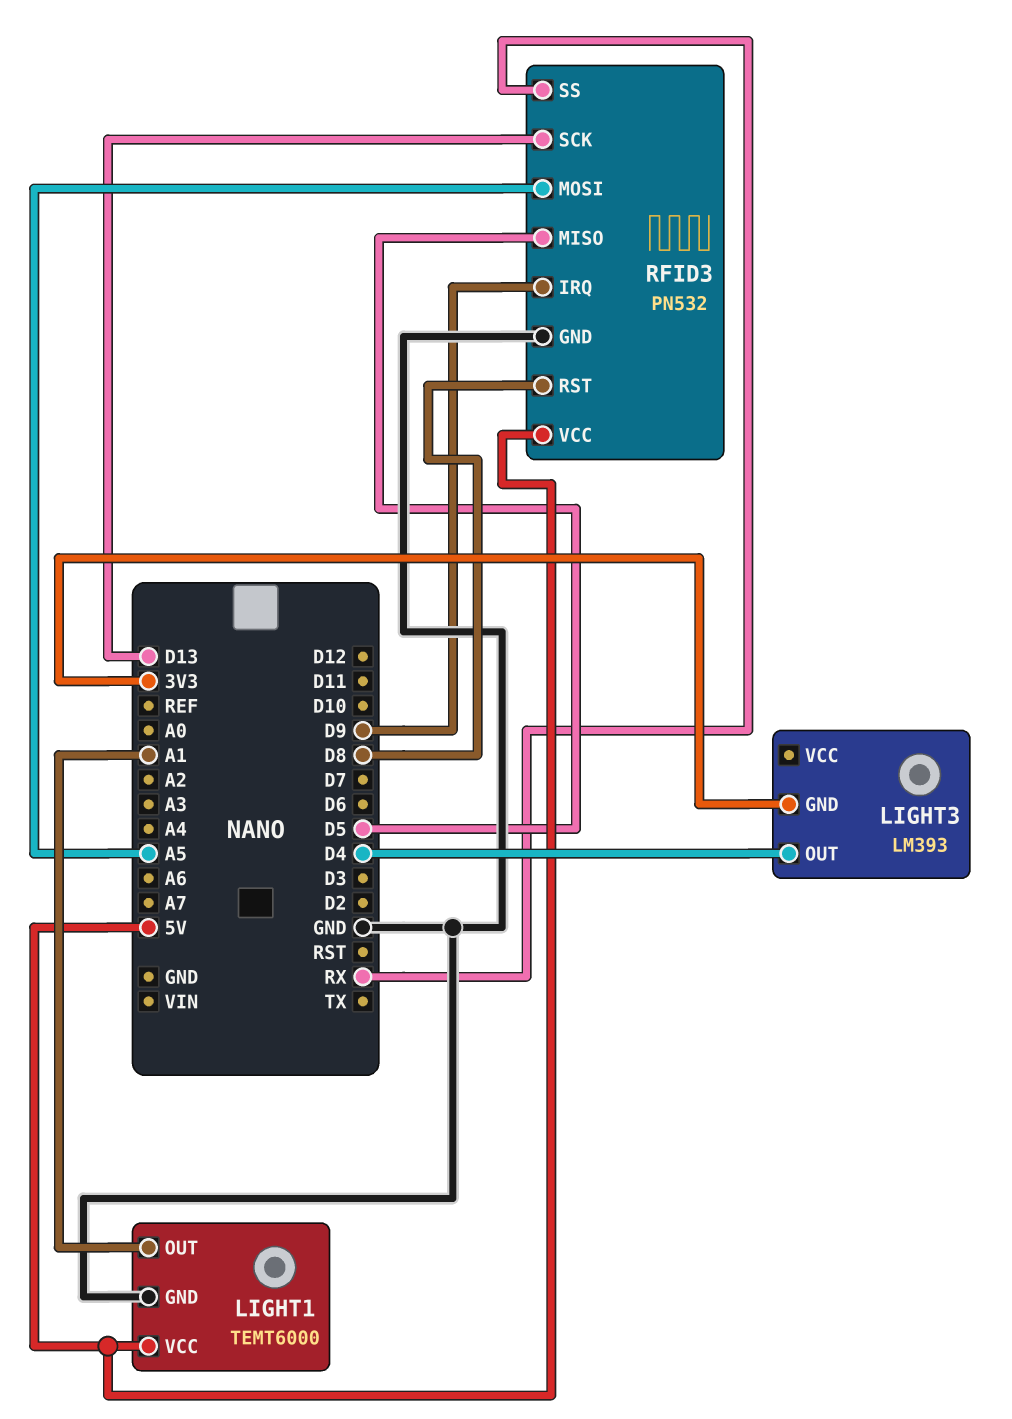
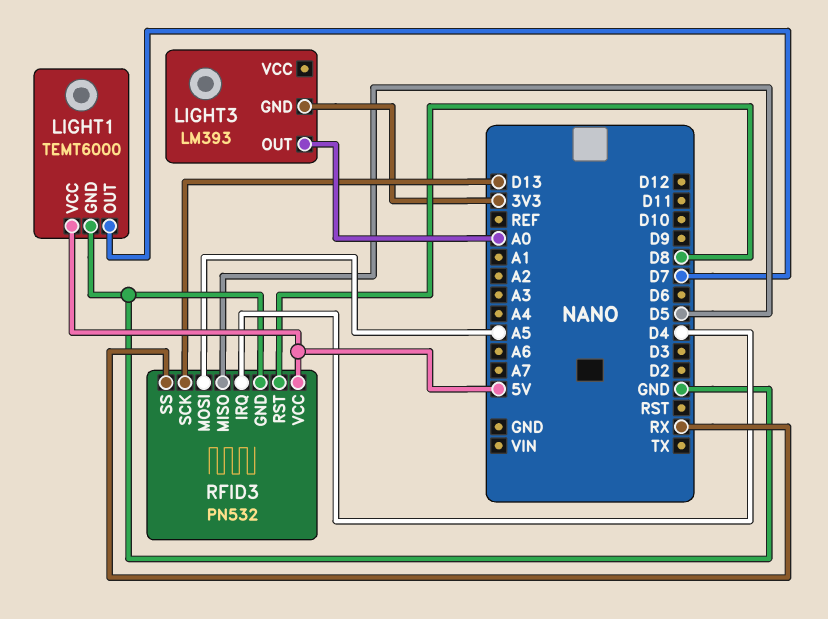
LIGHT1 pin OUT: A1 -> D7
LIGHT3 pin OUT: D4 -> A0
RFID3 pin IRQ: D9 -> D4

